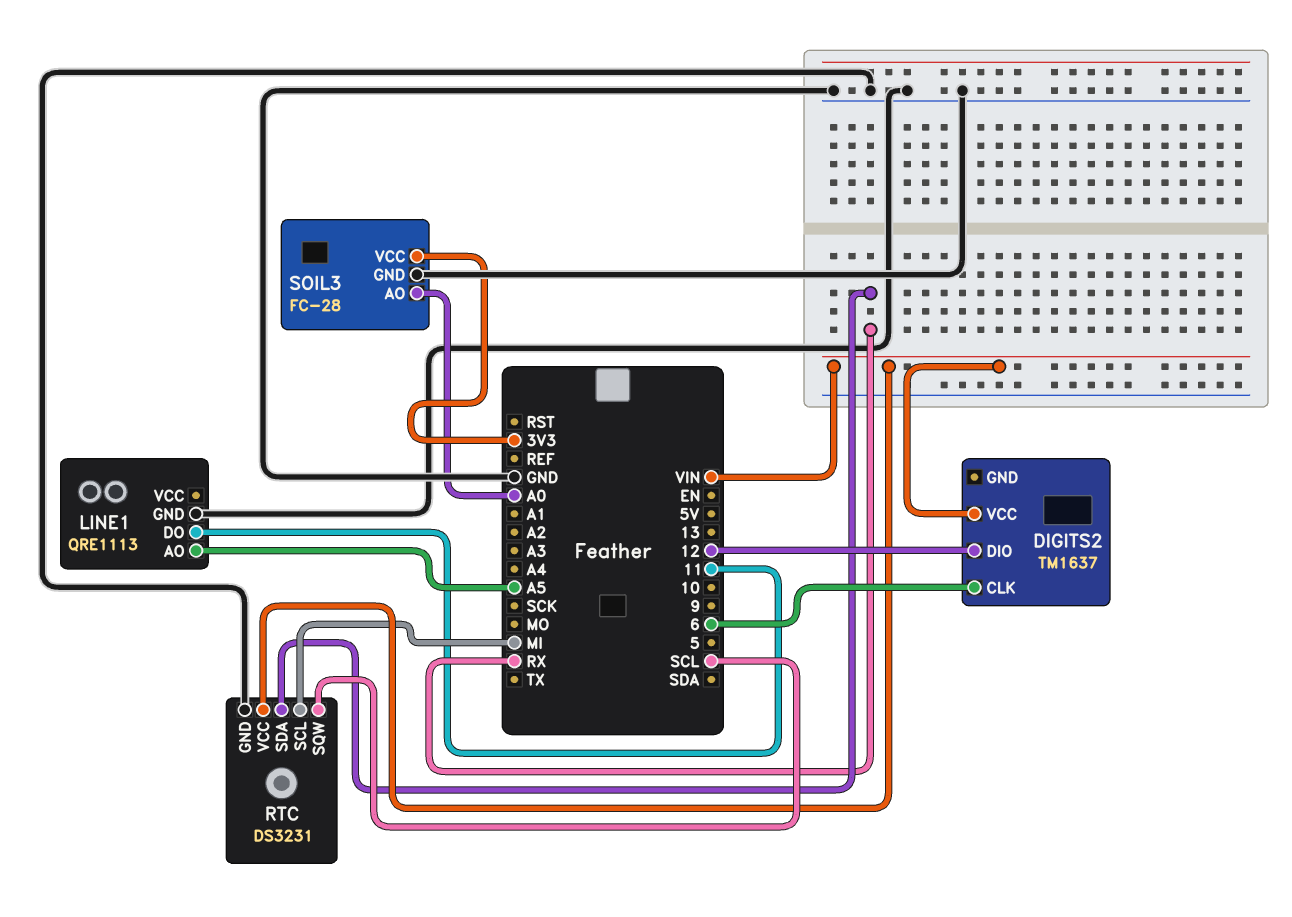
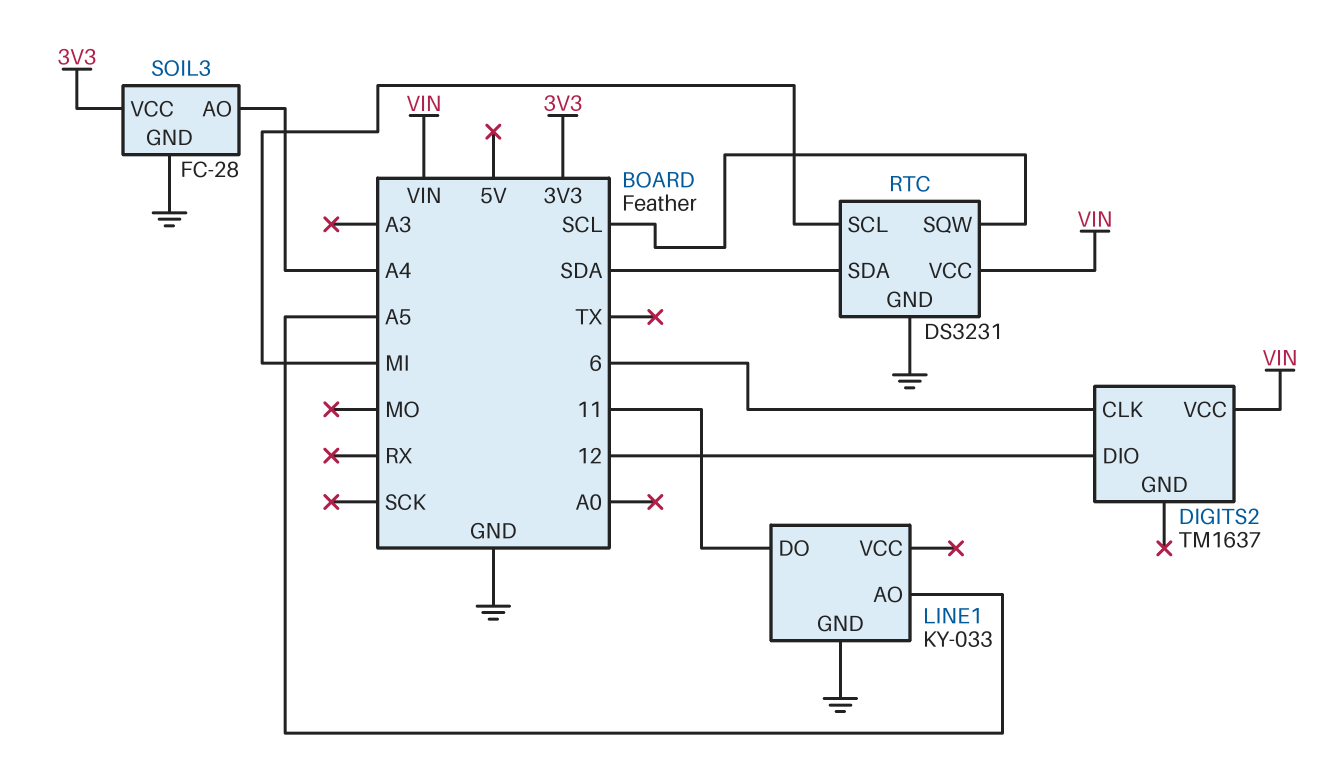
LINE1: QRE1113 -> KY-033
RTC pin SDA: RX -> SDA
SOIL3 pin AO: A0 -> A4

